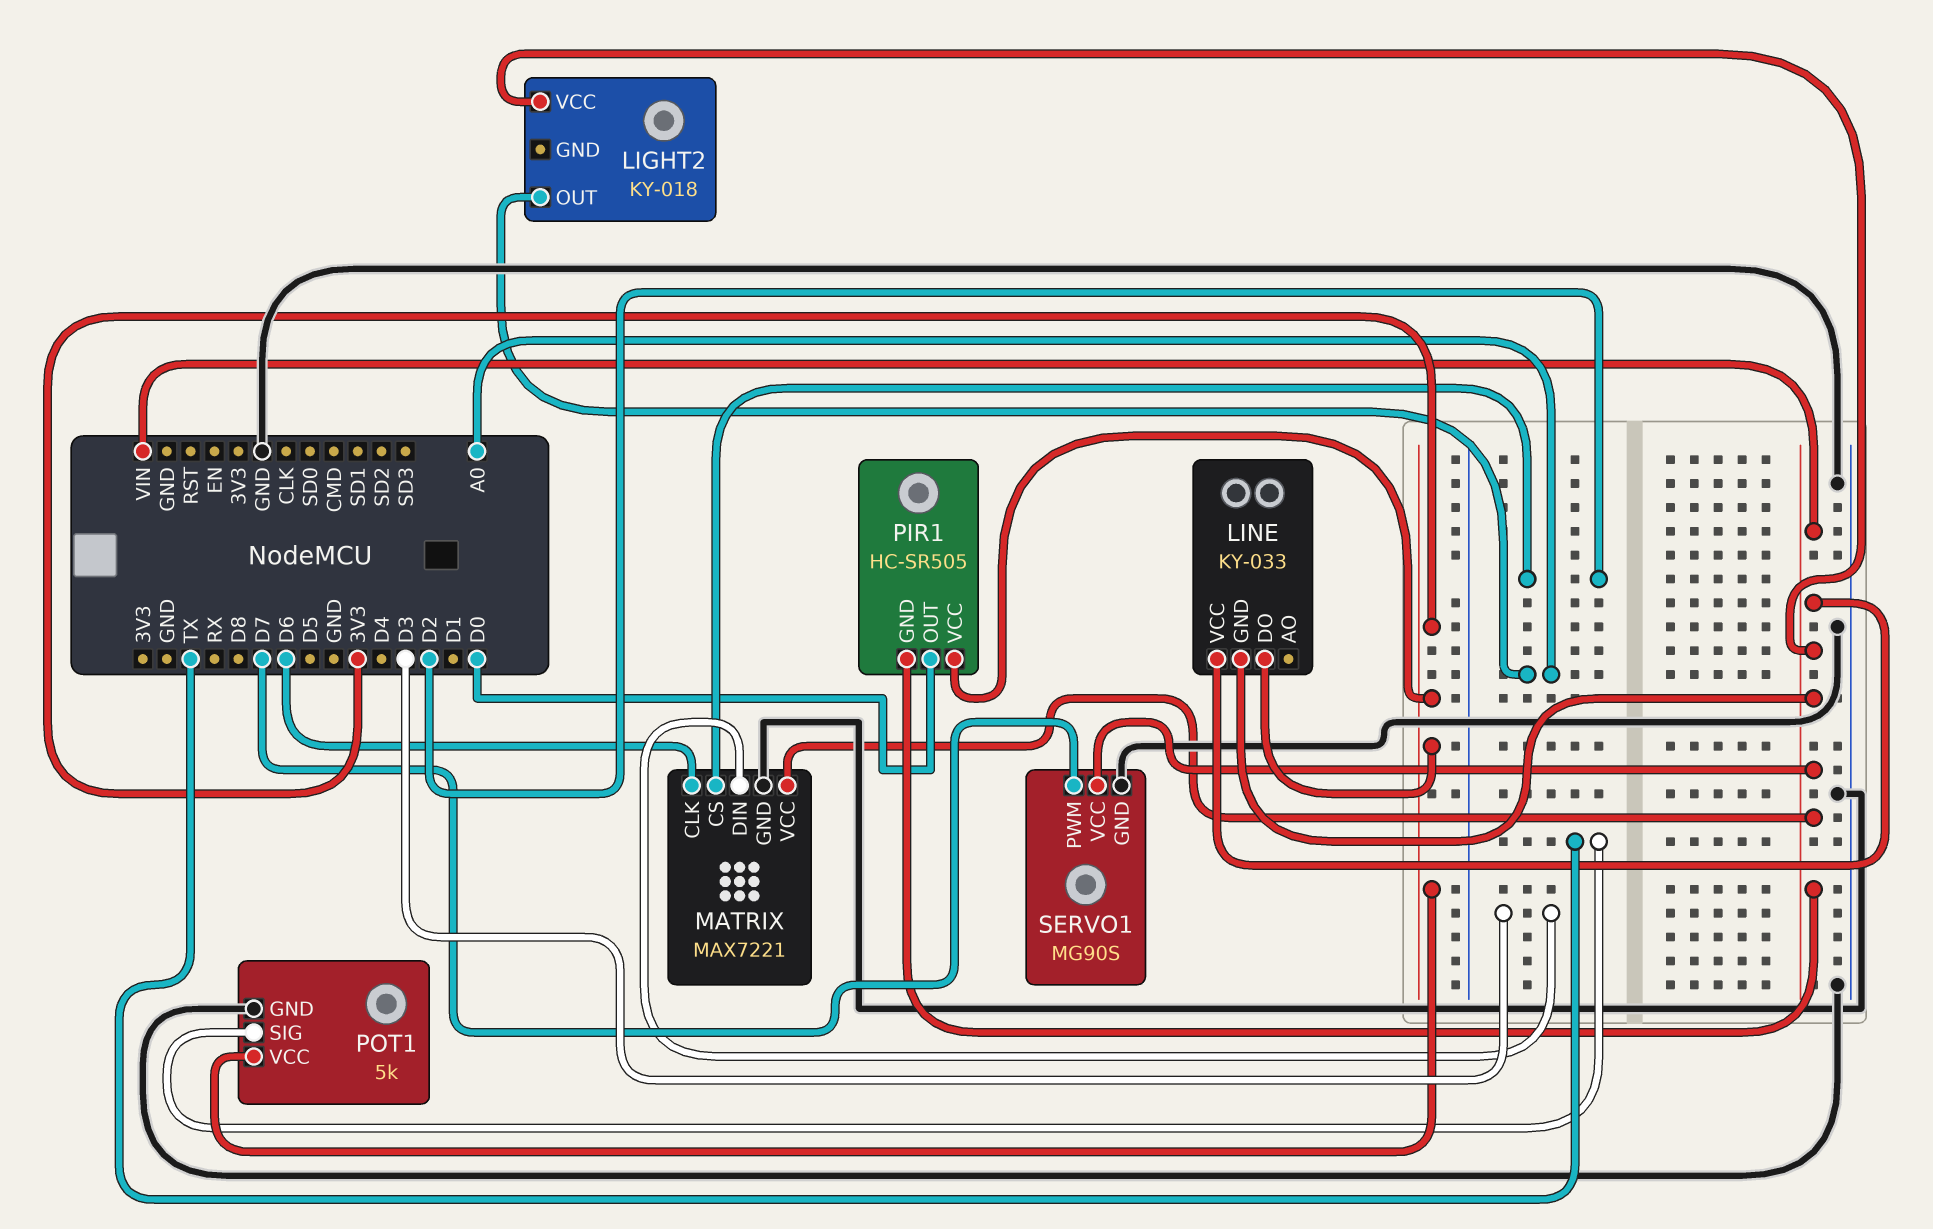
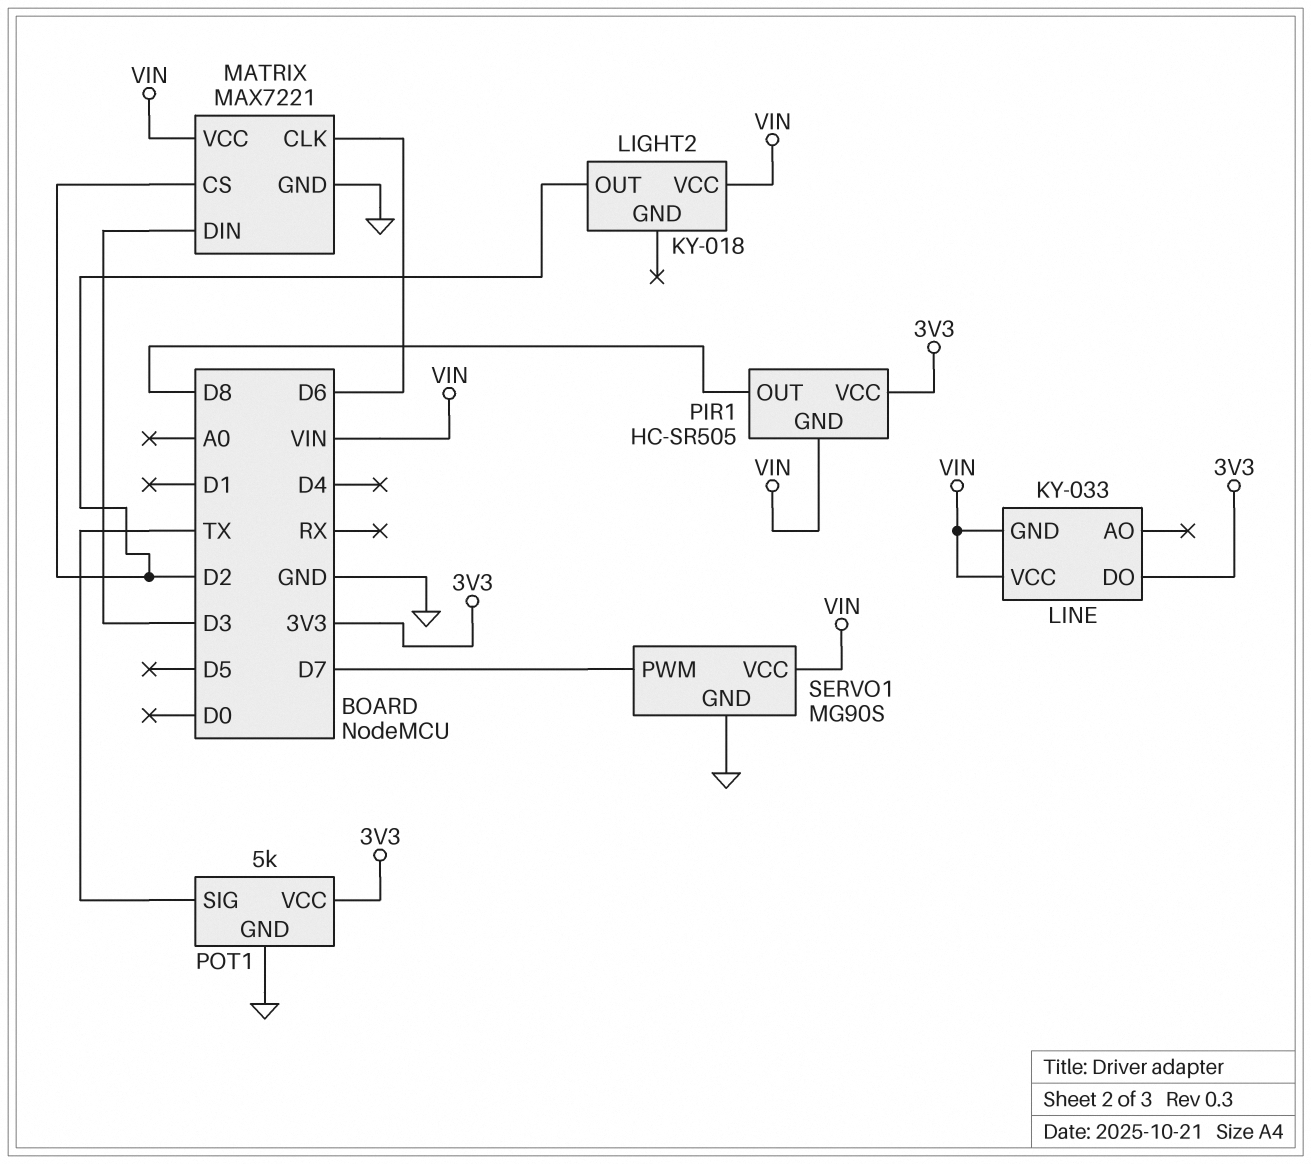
LIGHT2 pin OUT: A0 -> D2
PIR1 pin OUT: D0 -> D8

